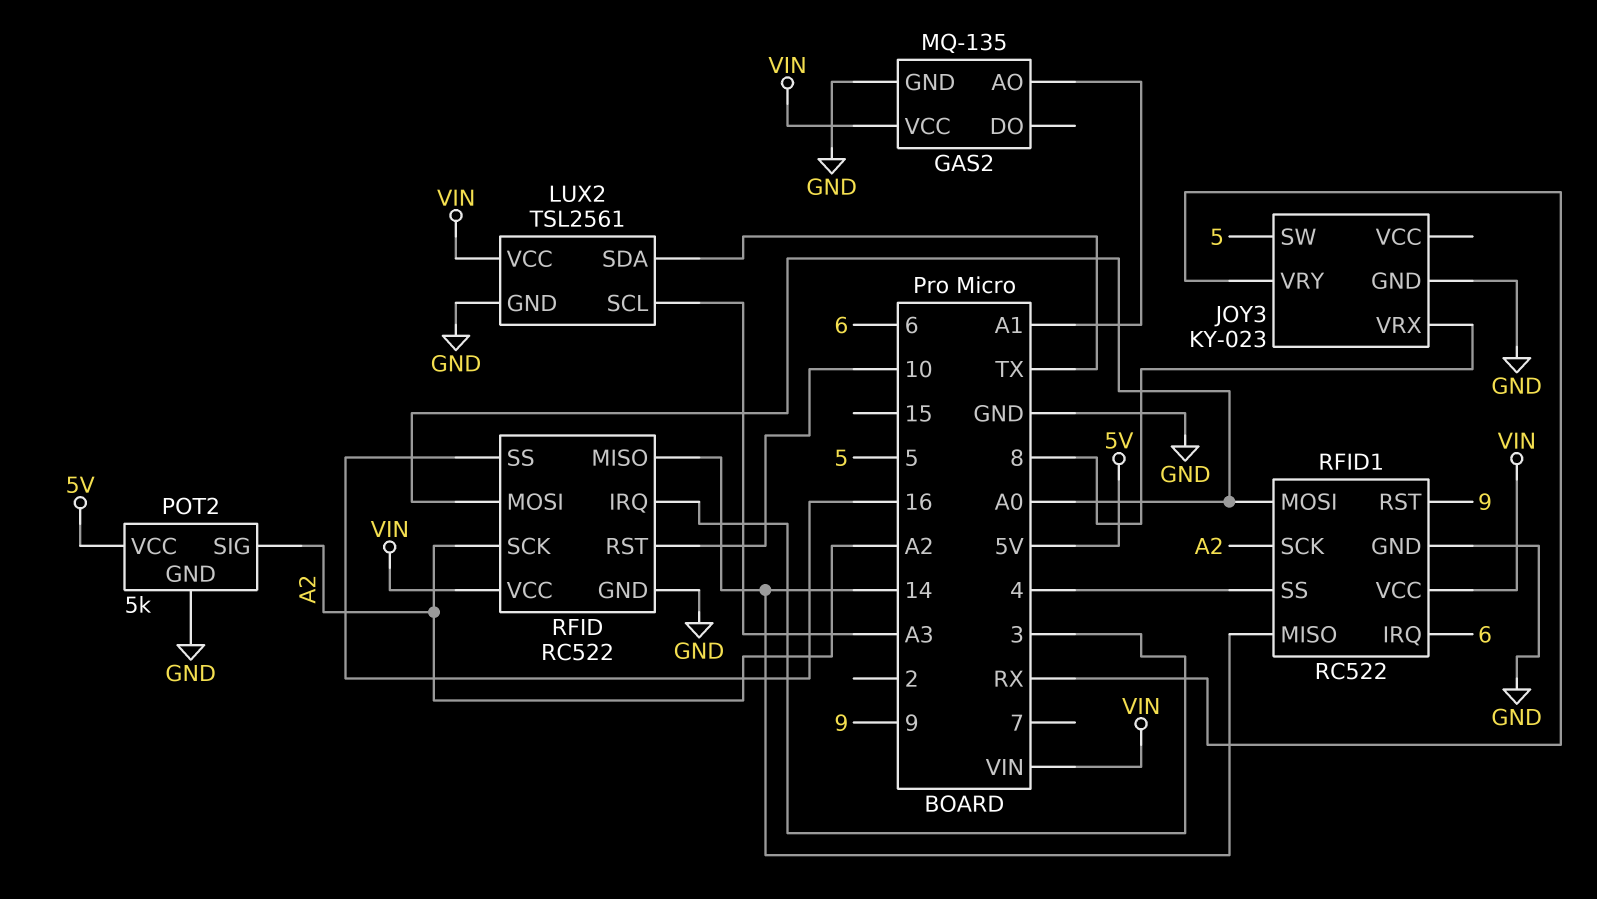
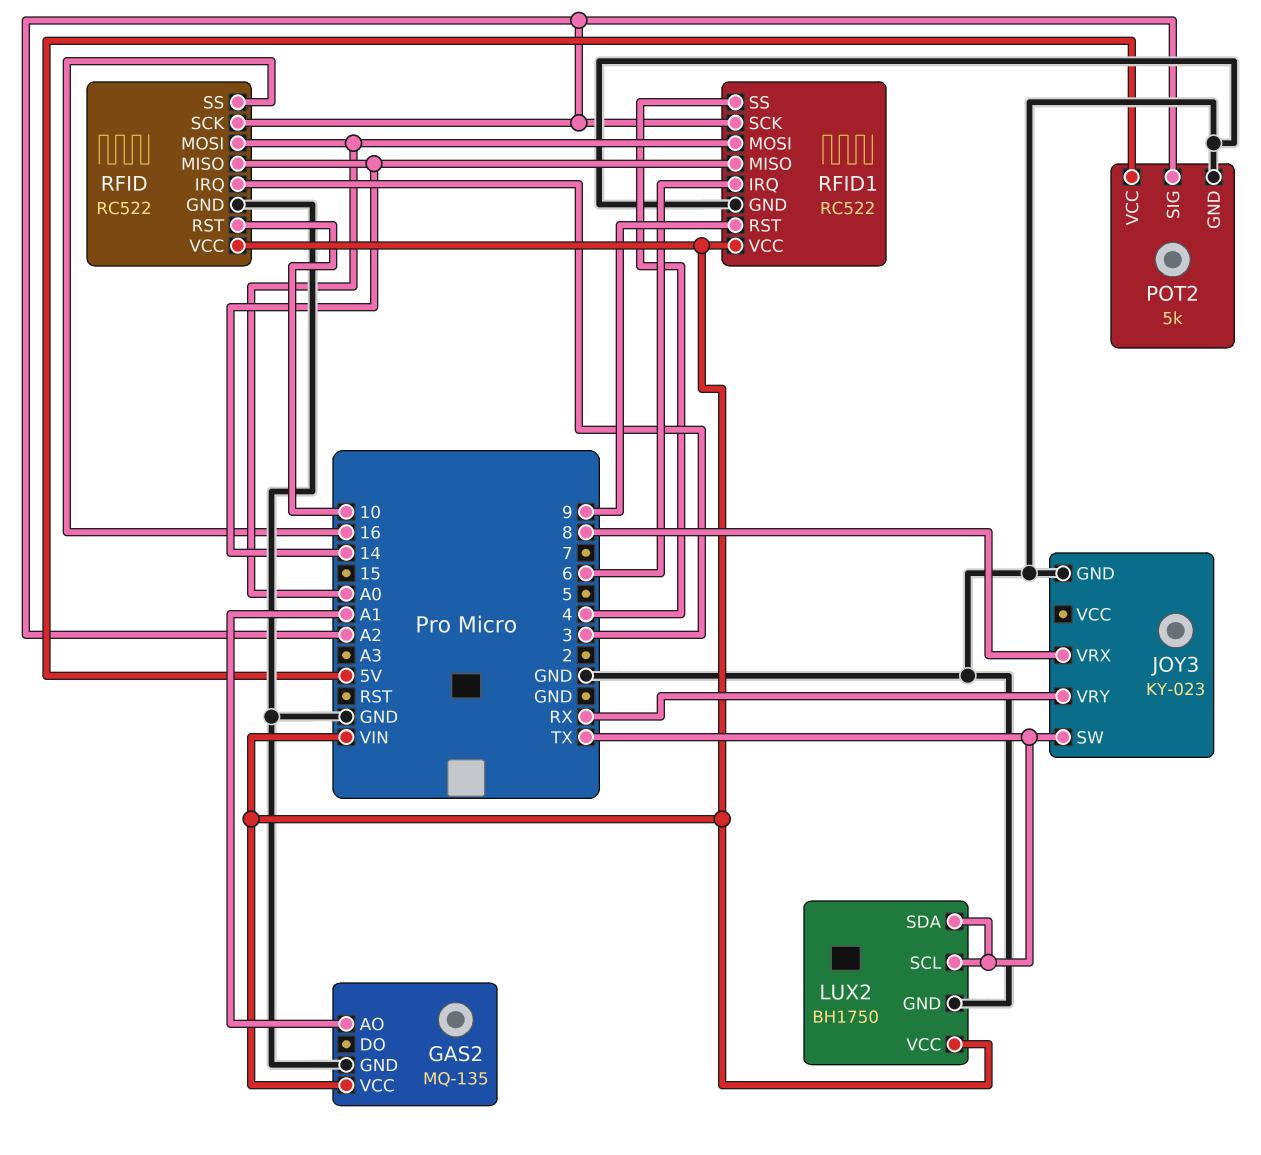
JOY3 pin SW: 5 -> TX
LUX2: TSL2561 -> BH1750
LUX2 pin SCL: A3 -> TX

